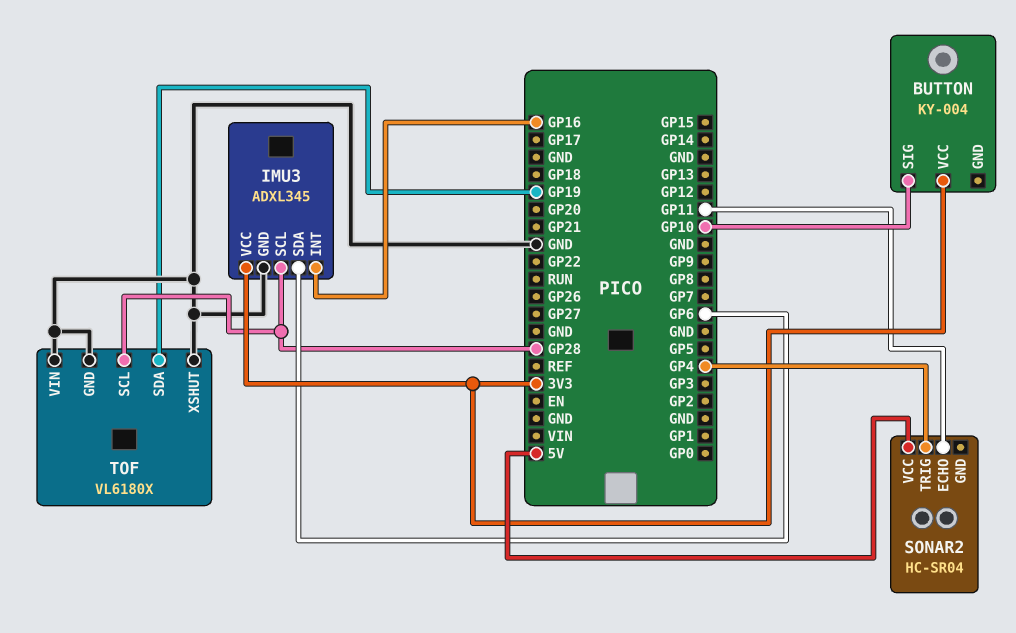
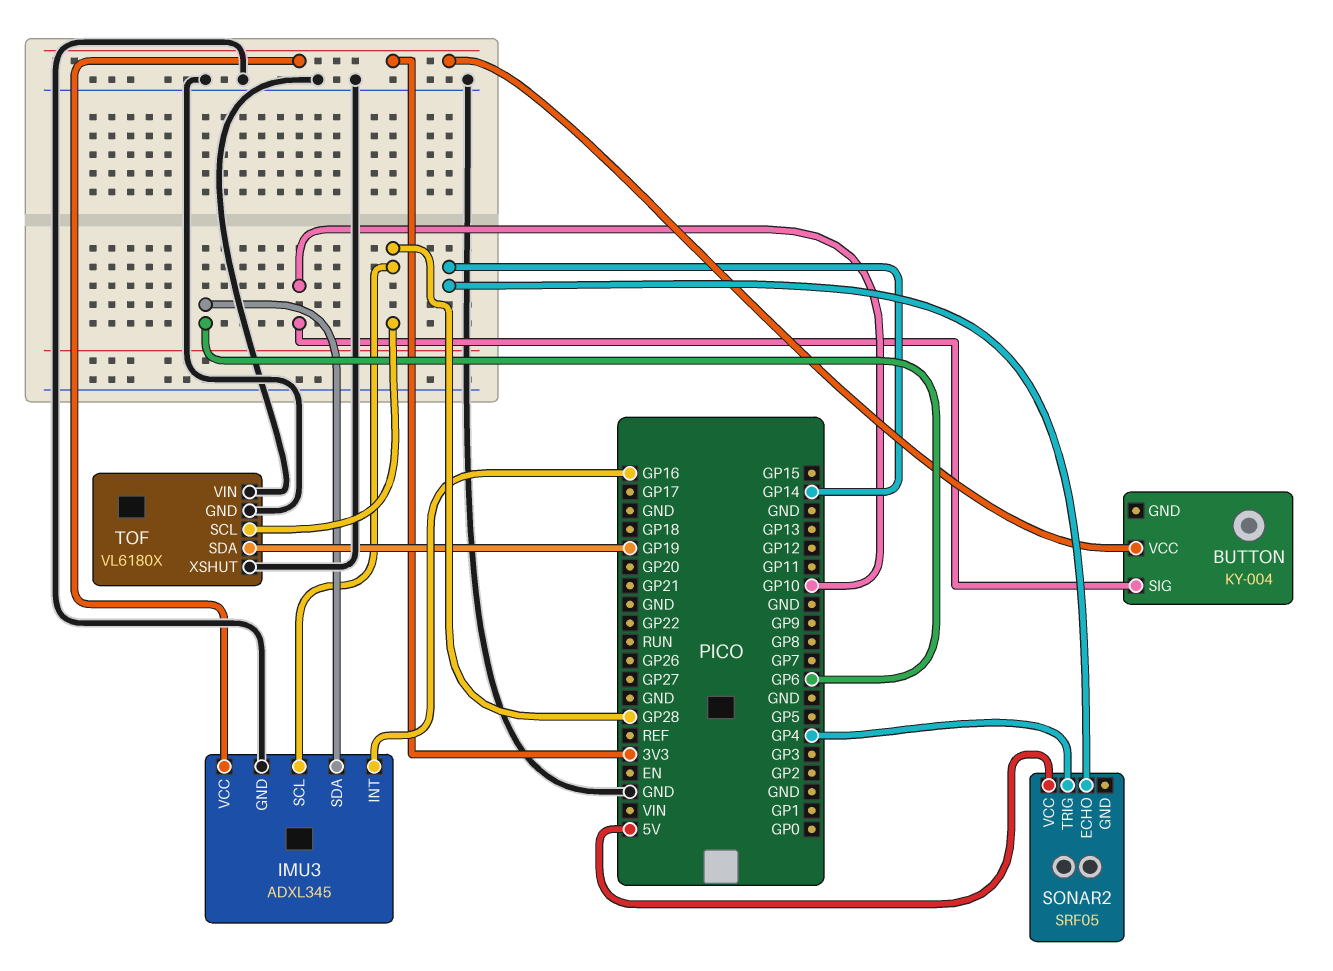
SONAR2: HC-SR04 -> SRF05
SONAR2 pin ECHO: GP11 -> GP14

